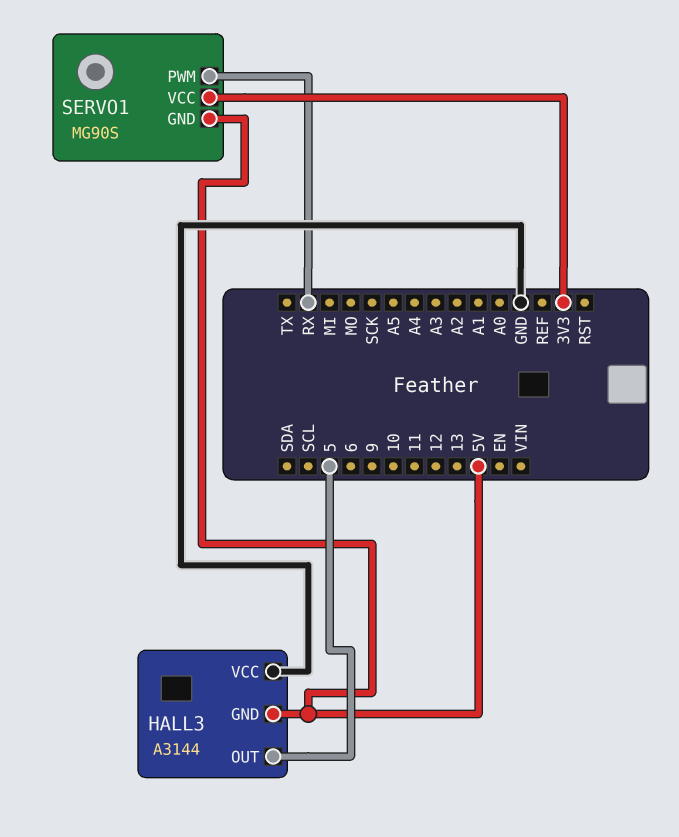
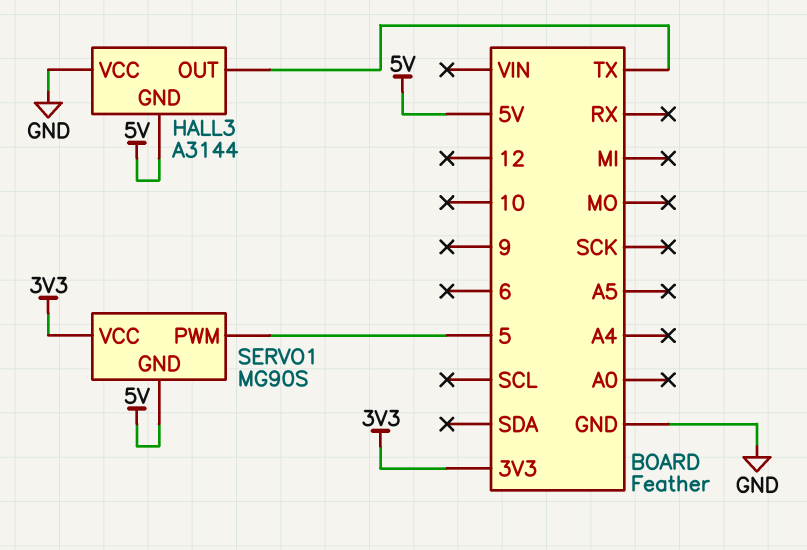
HALL3 pin OUT: 5 -> TX
SERVO1 pin PWM: RX -> 5

